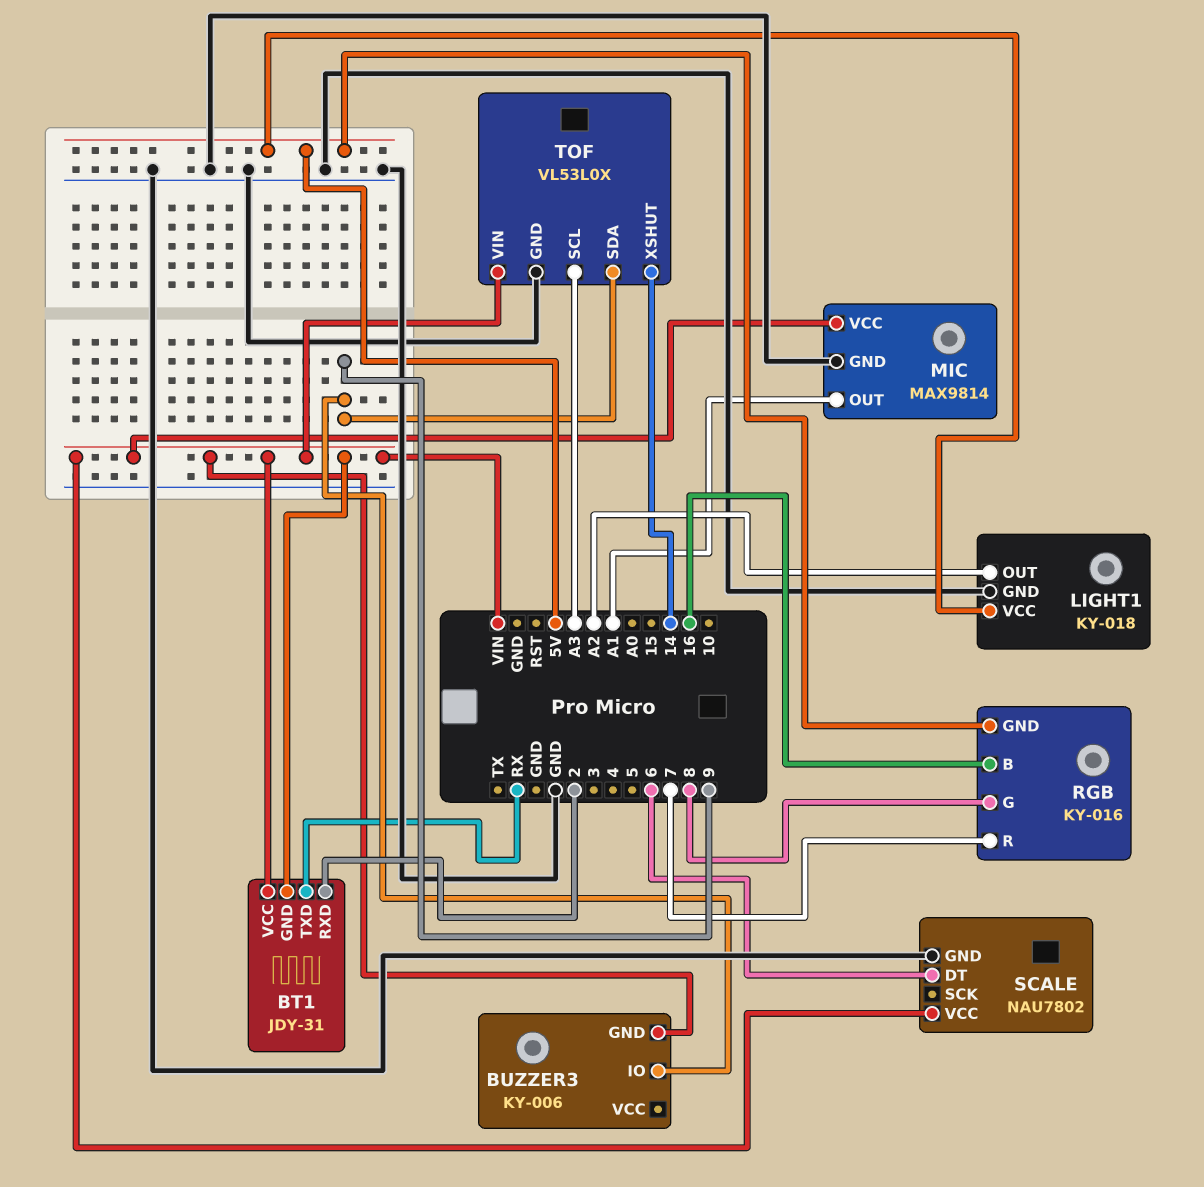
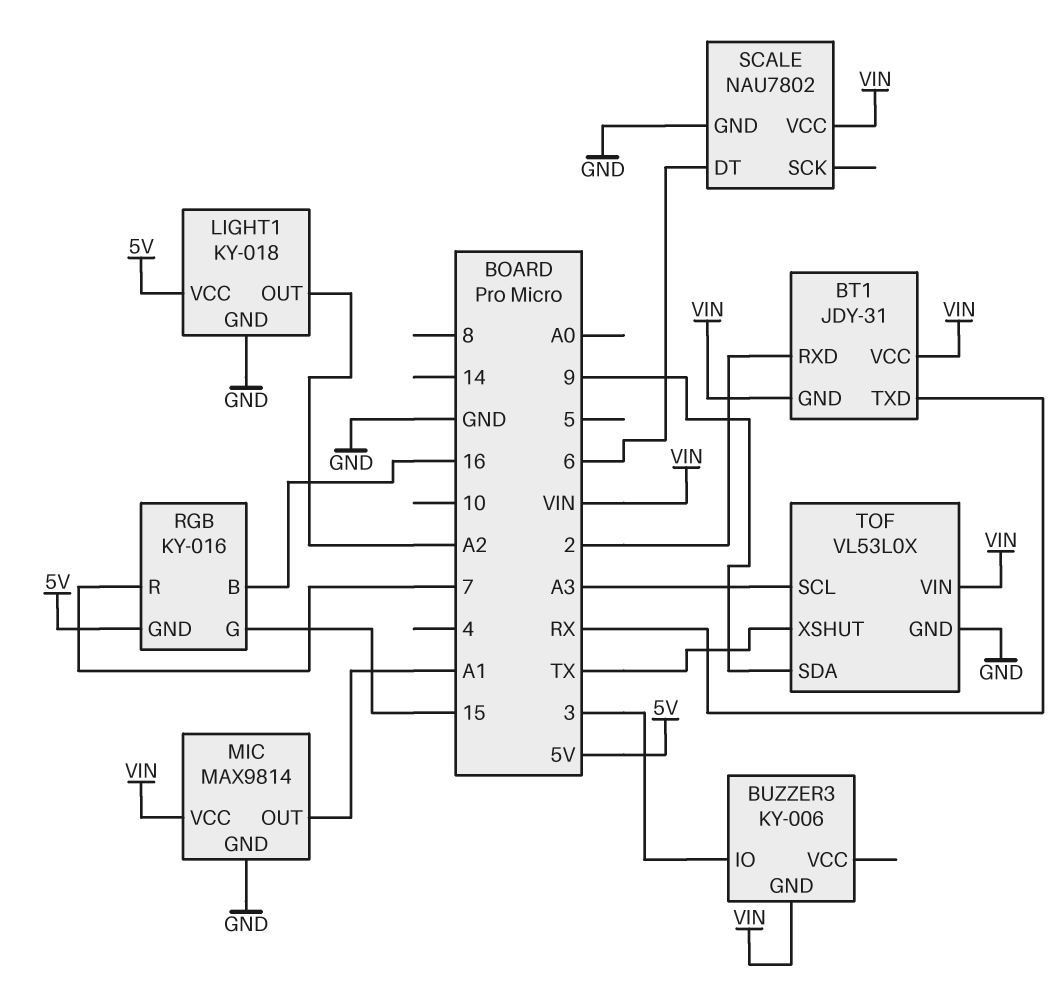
BUZZER3 pin IO: 9 -> 3
RGB pin G: 8 -> 15
TOF pin XSHUT: 14 -> TX

